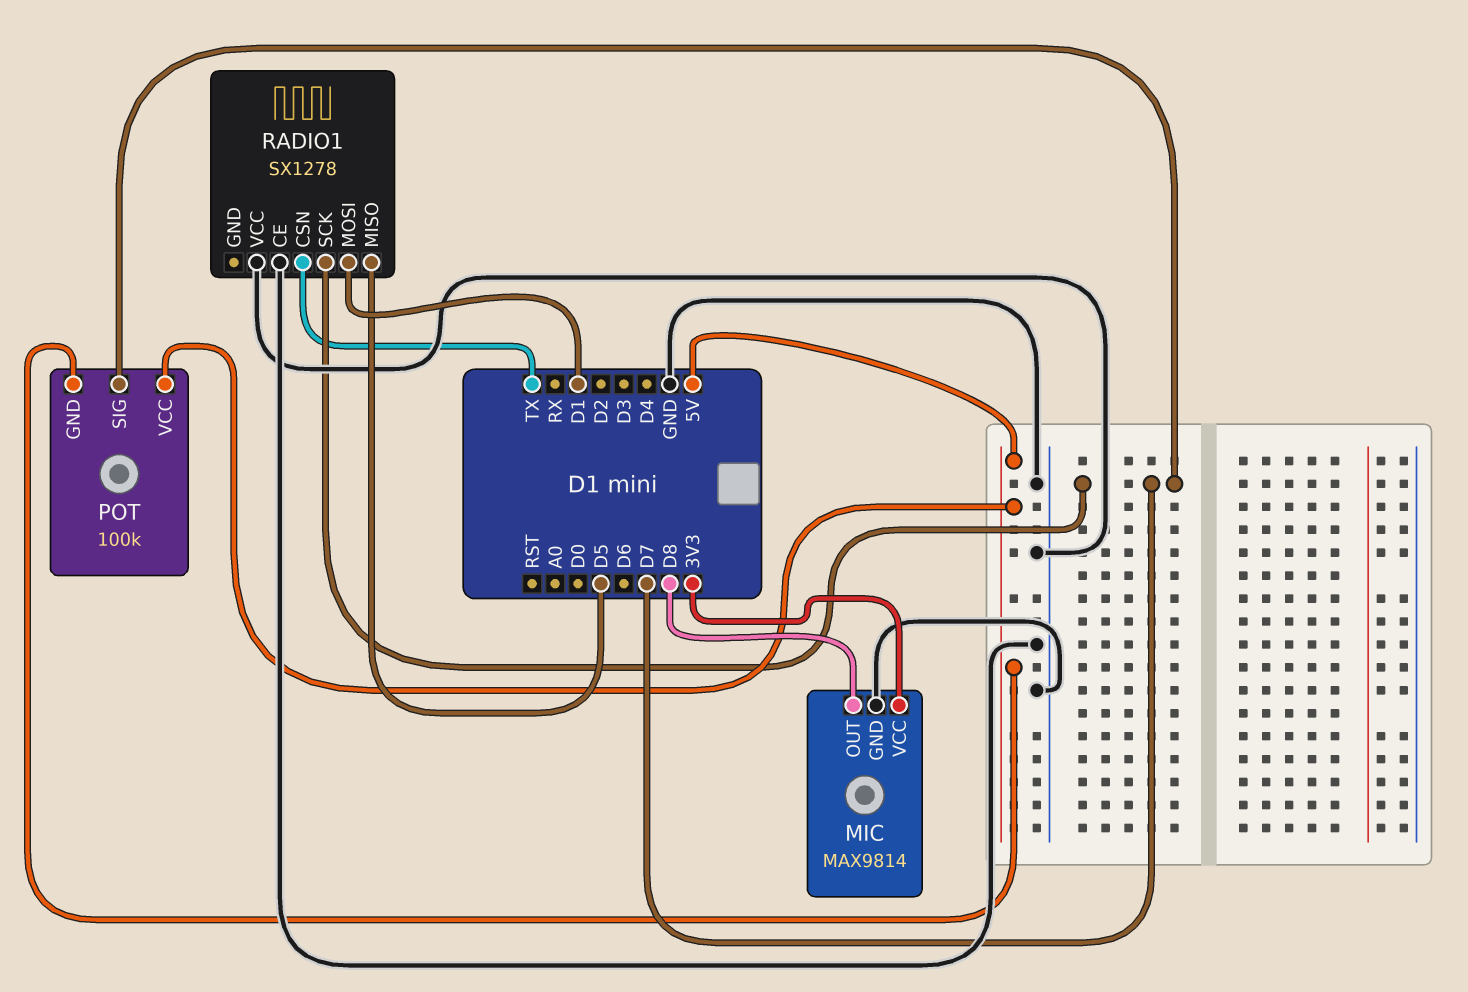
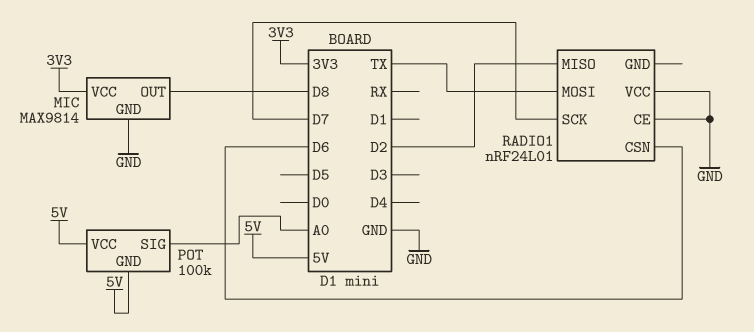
POT pin SIG: D7 -> A0
RADIO1: SX1278 -> nRF24L01
RADIO1 pin CSN: TX -> D6
RADIO1 pin MISO: D5 -> D2
RADIO1 pin MOSI: D1 -> TX

